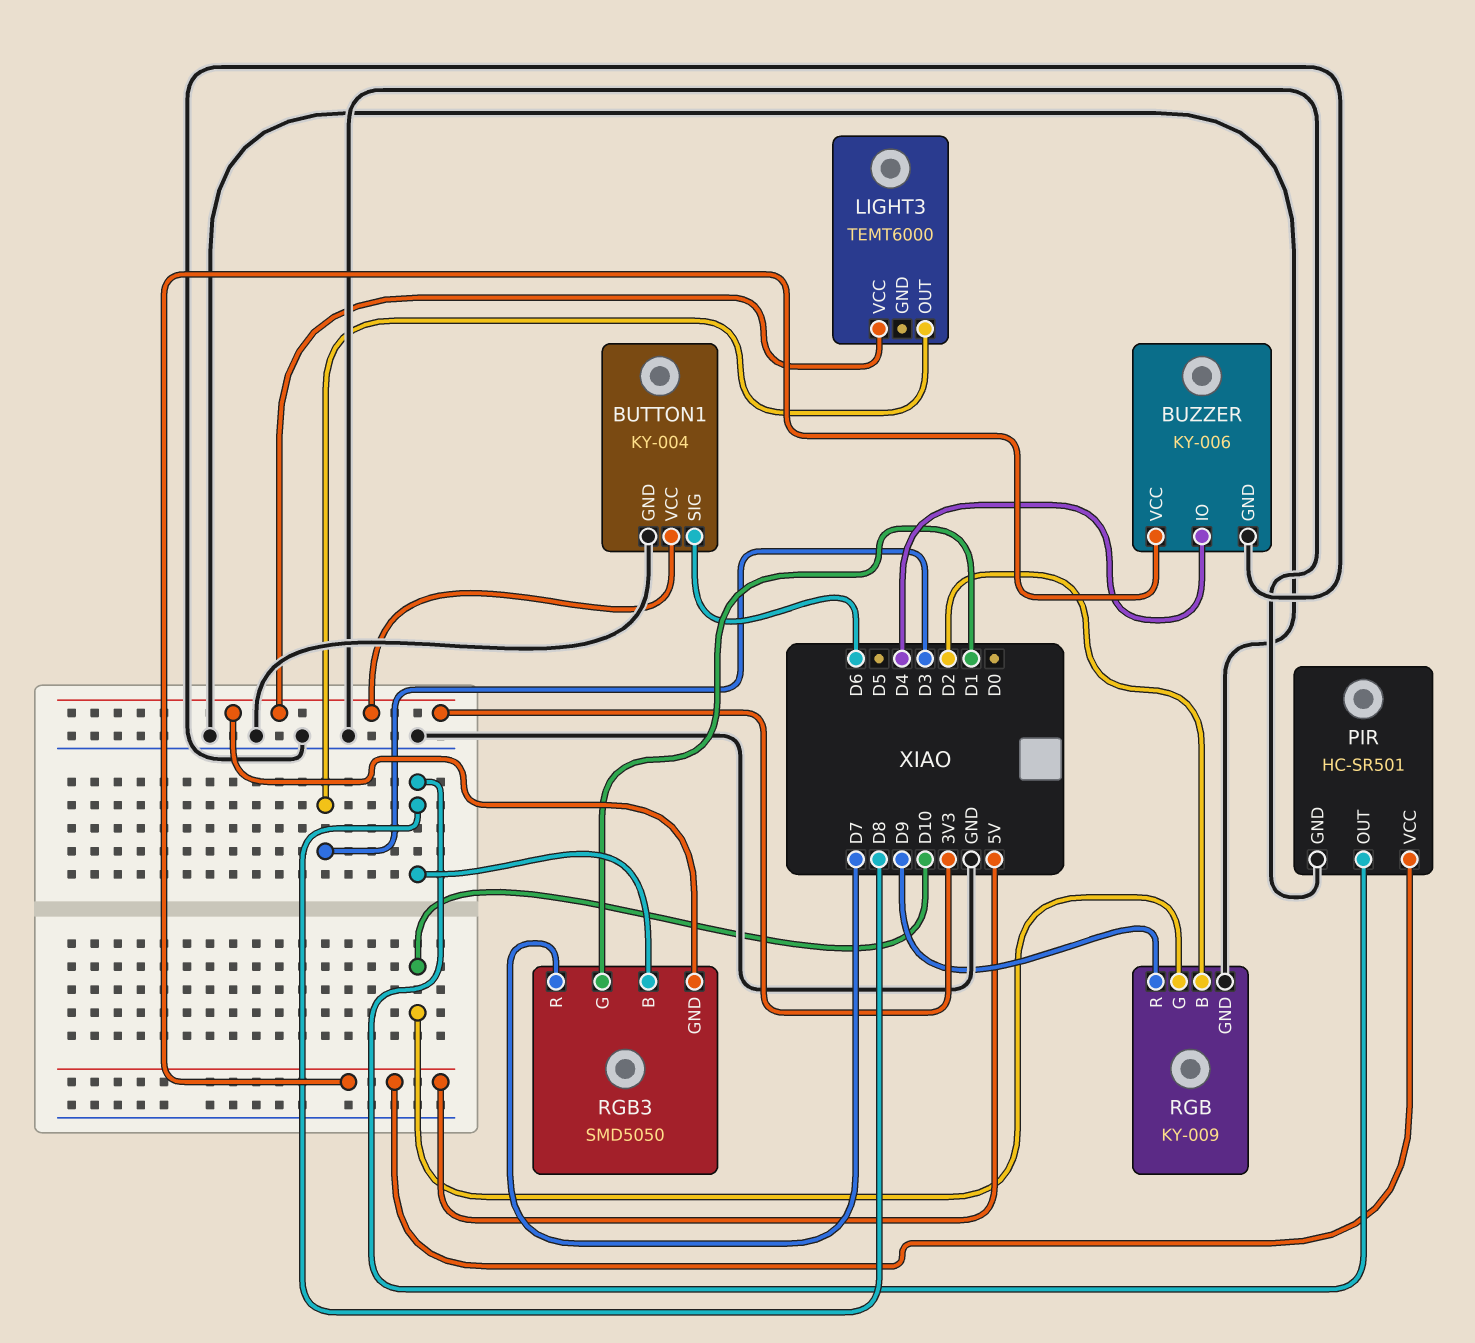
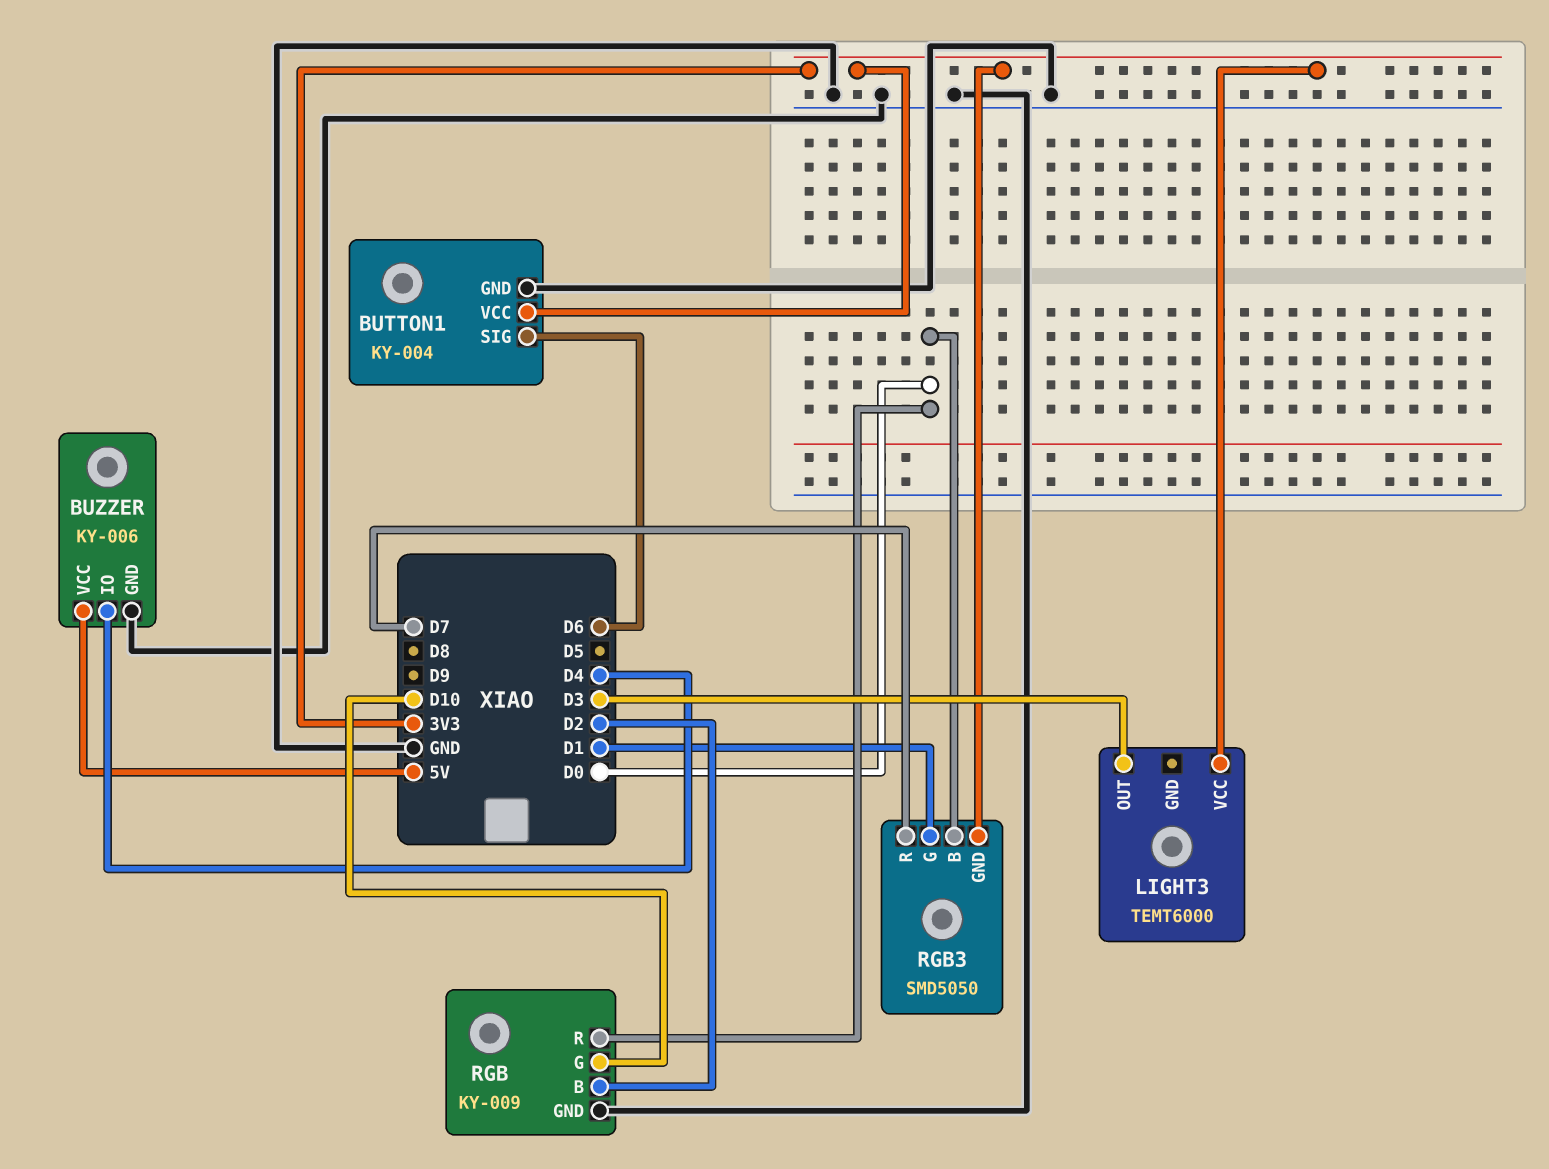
PIR: HC-SR501 -> none
PIR pin GND: GND -> none
PIR pin OUT: D8 -> none
PIR pin VCC: 5V -> none
RGB pin R: D9 -> D0
RGB3 pin B: D8 -> D0

